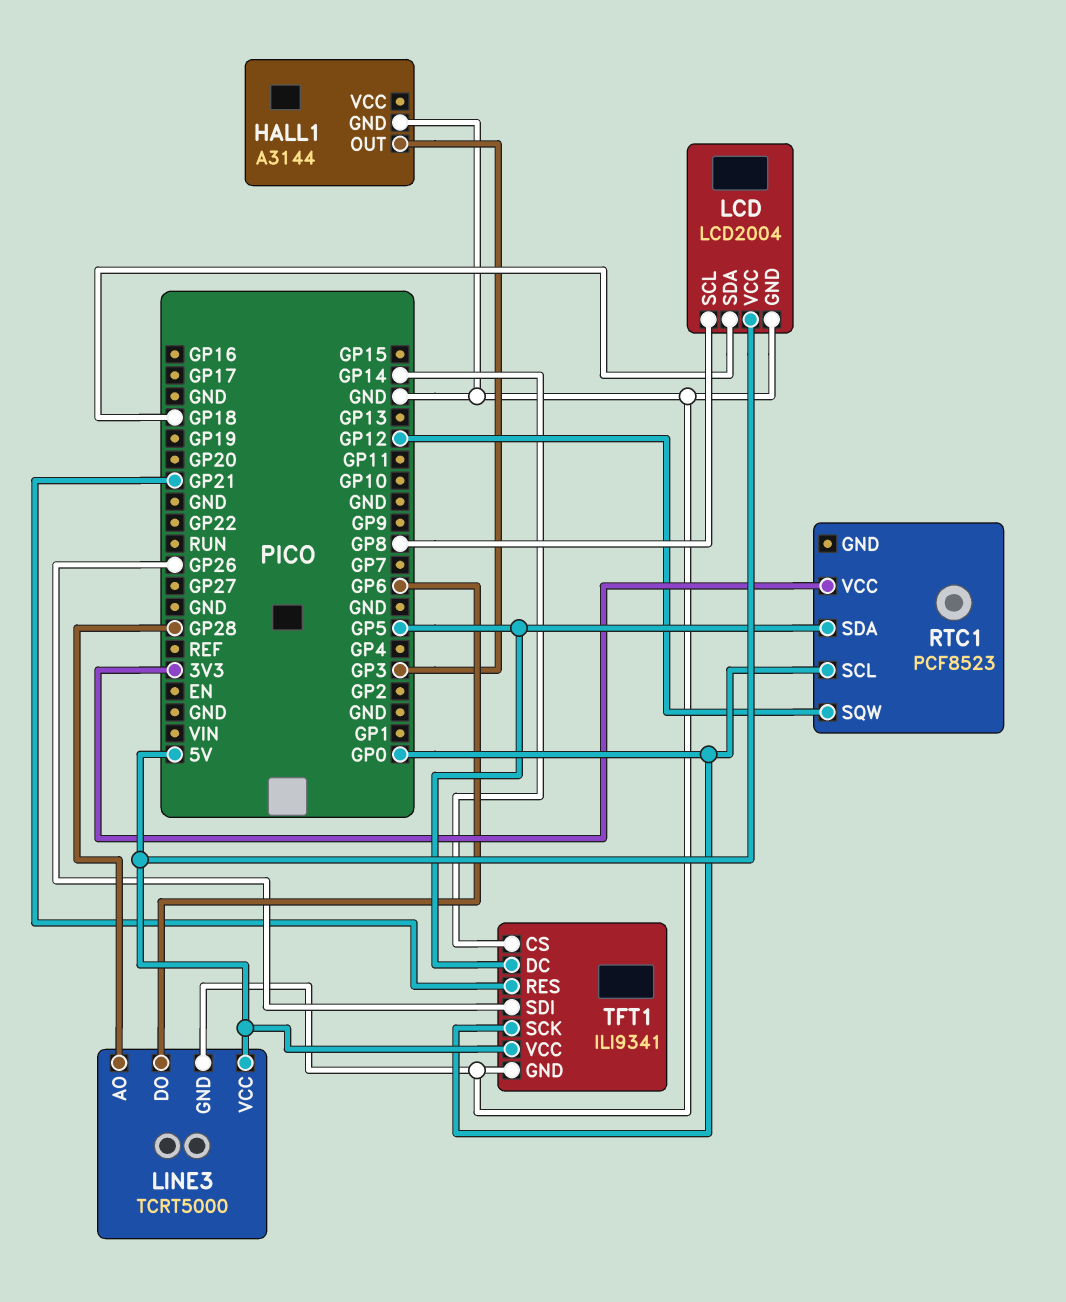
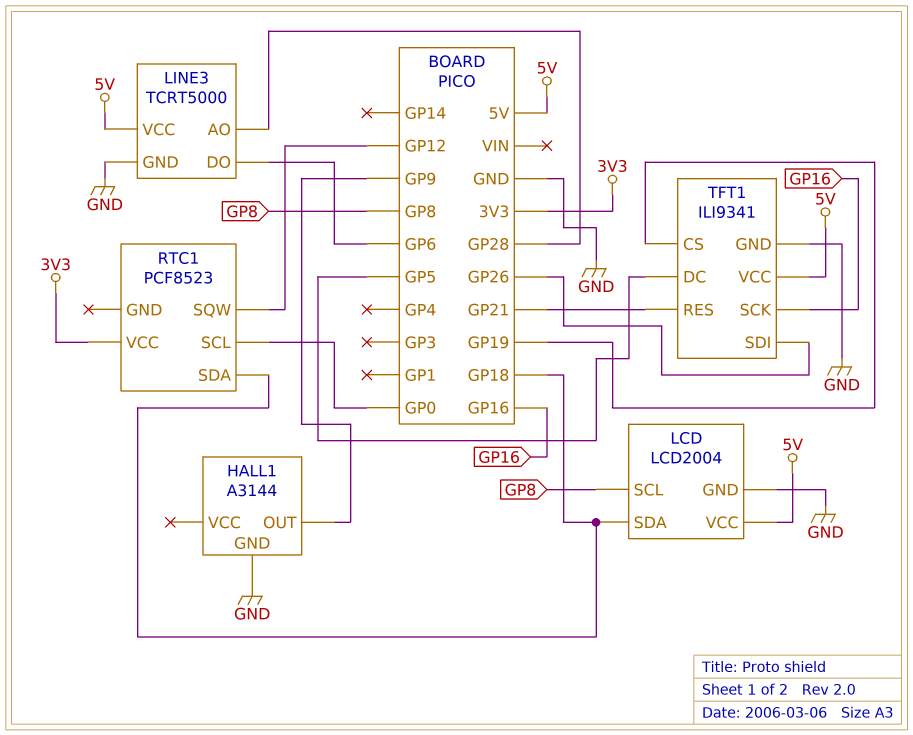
HALL1 pin OUT: GP3 -> GP9
RTC1 pin SDA: GP5 -> GP18
TFT1 pin CS: GP14 -> GP19
TFT1 pin SCK: GP0 -> GP16

